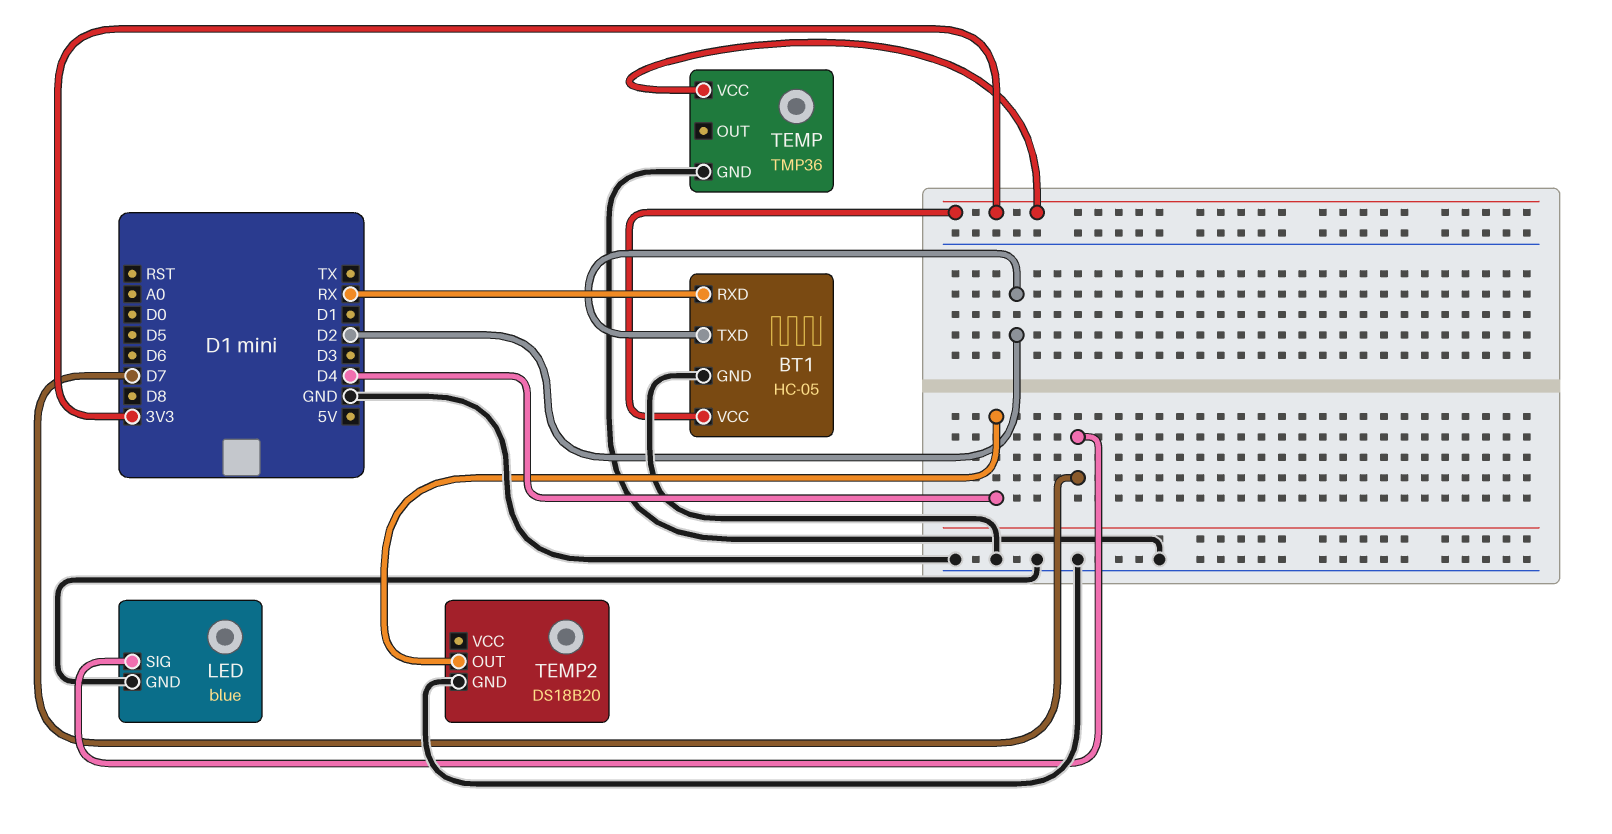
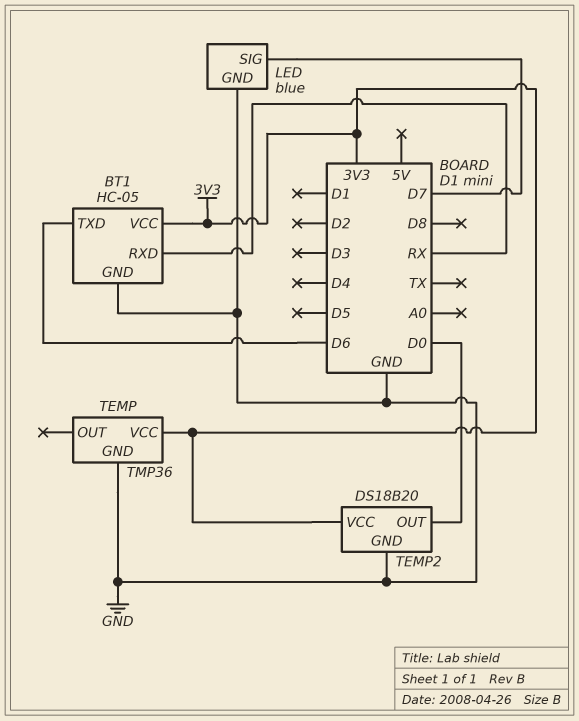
BT1 pin TXD: D2 -> D6
TEMP2 pin OUT: D4 -> D0
TEMP2 pin VCC: none -> 3V3

